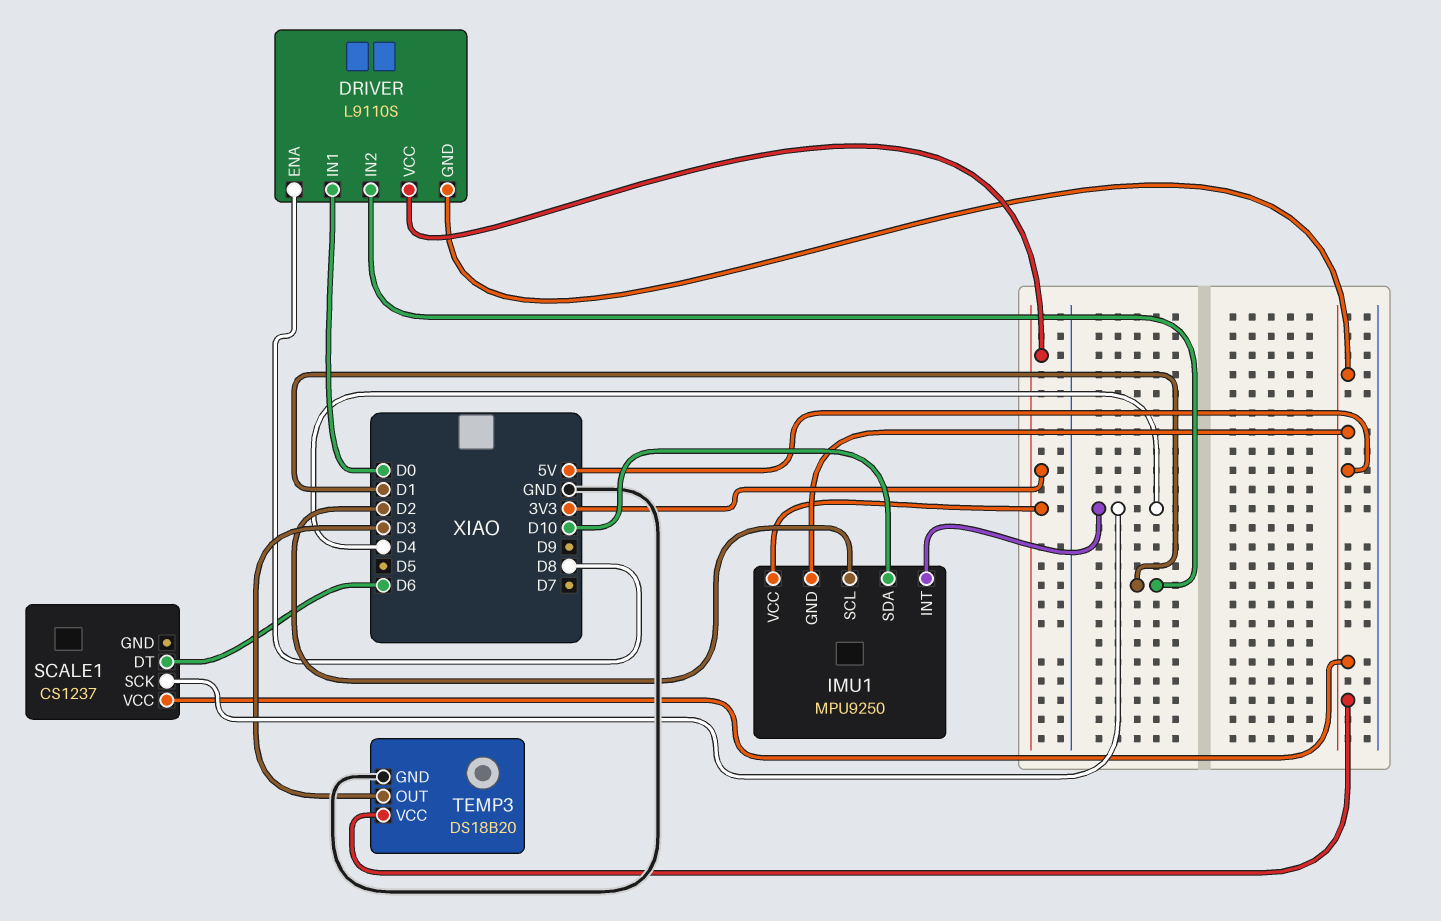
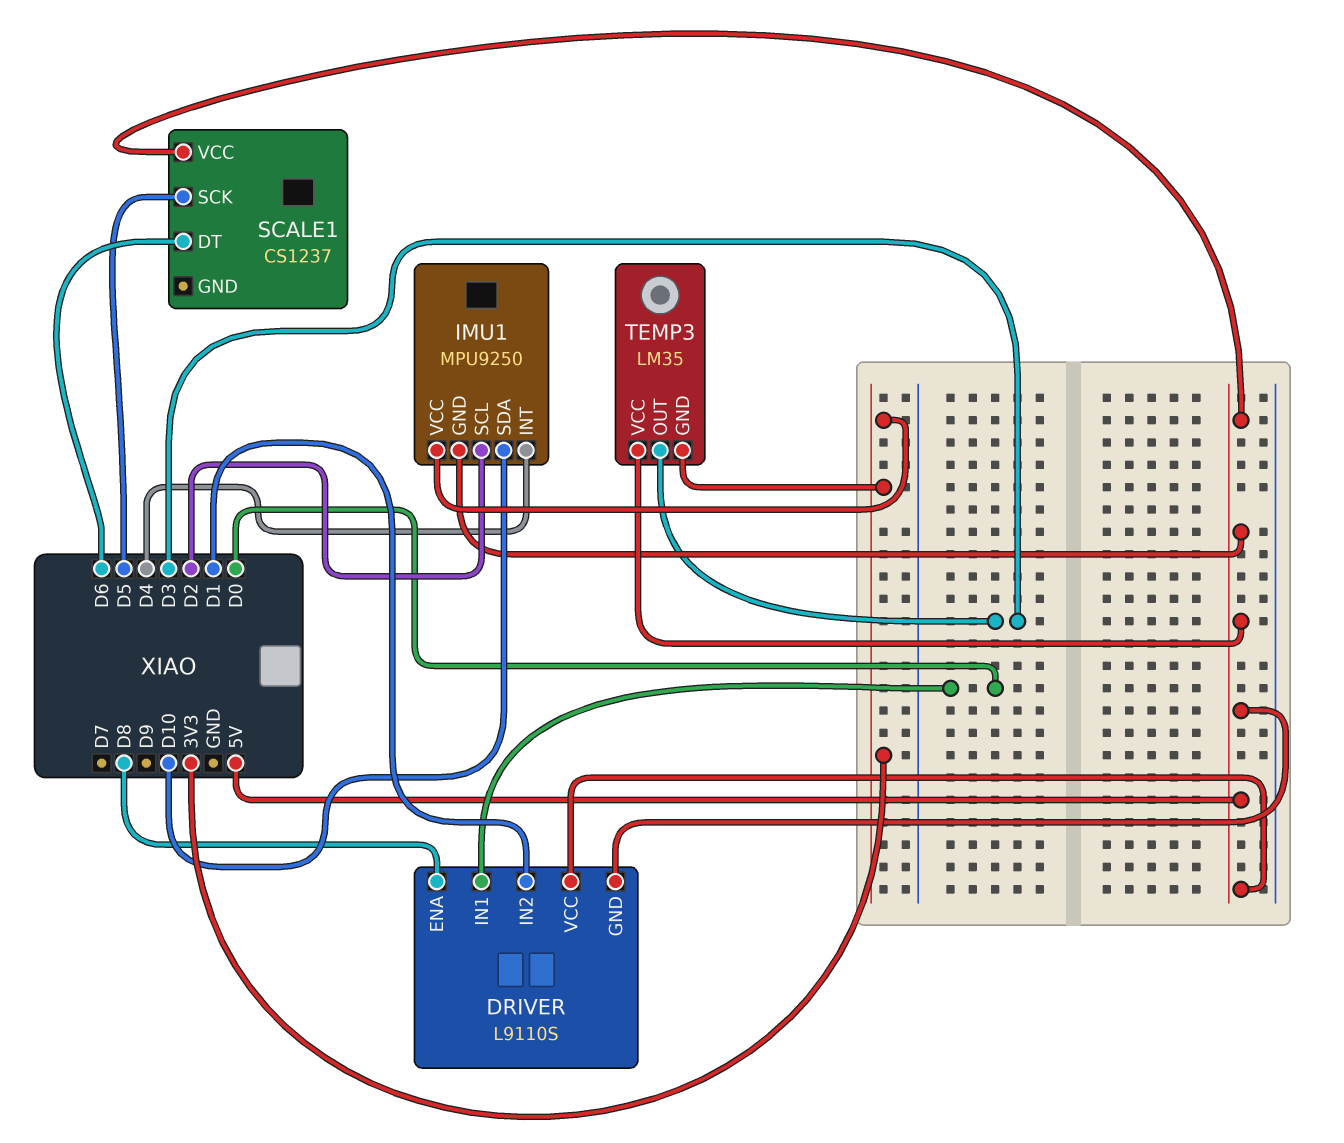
DRIVER pin VCC: 3V3 -> 5V
SCALE1 pin SCK: D4 -> D5
TEMP3: DS18B20 -> LM35
TEMP3 pin GND: GND -> 3V3

